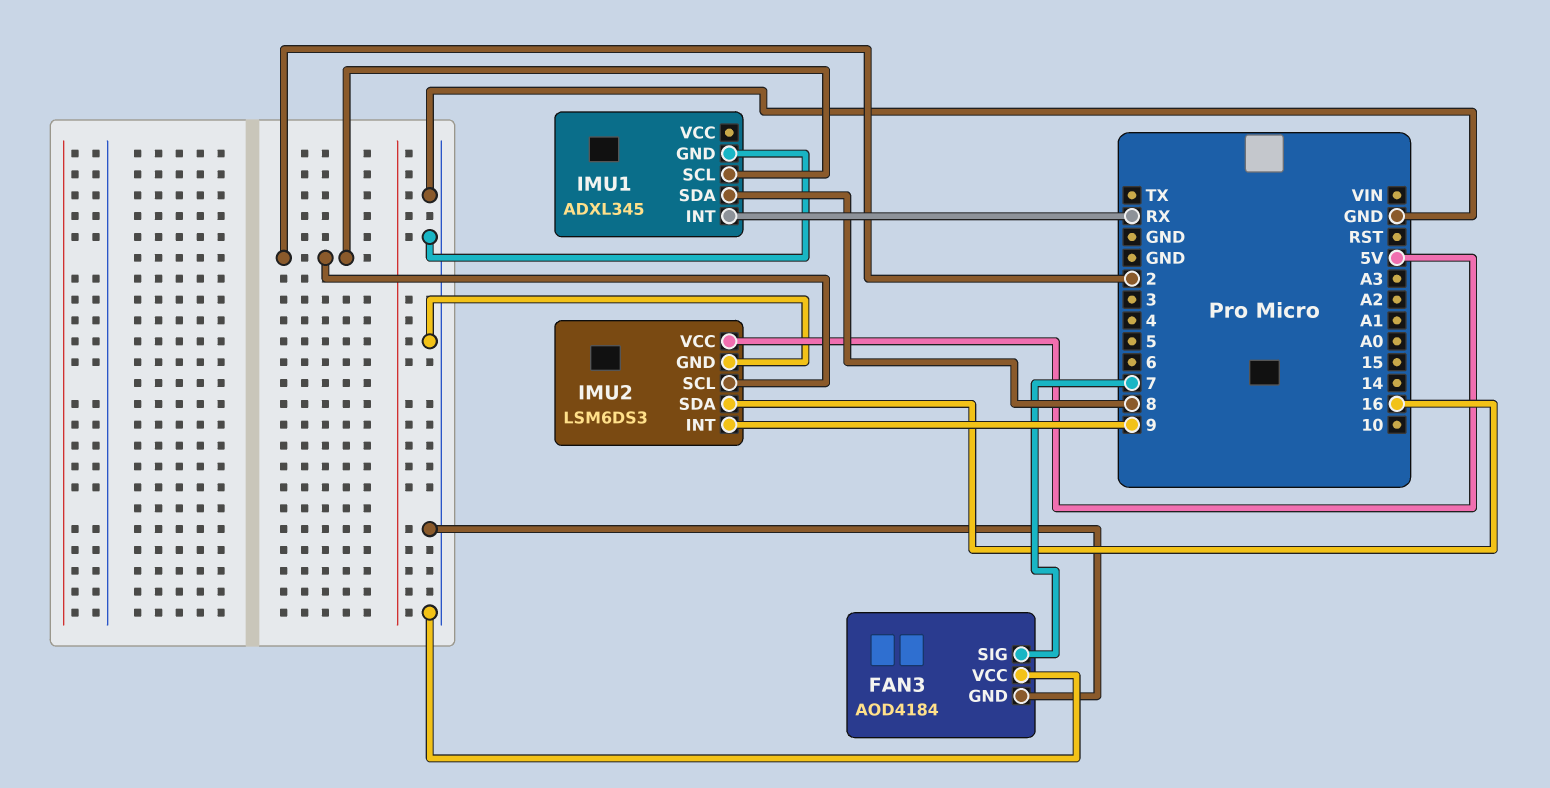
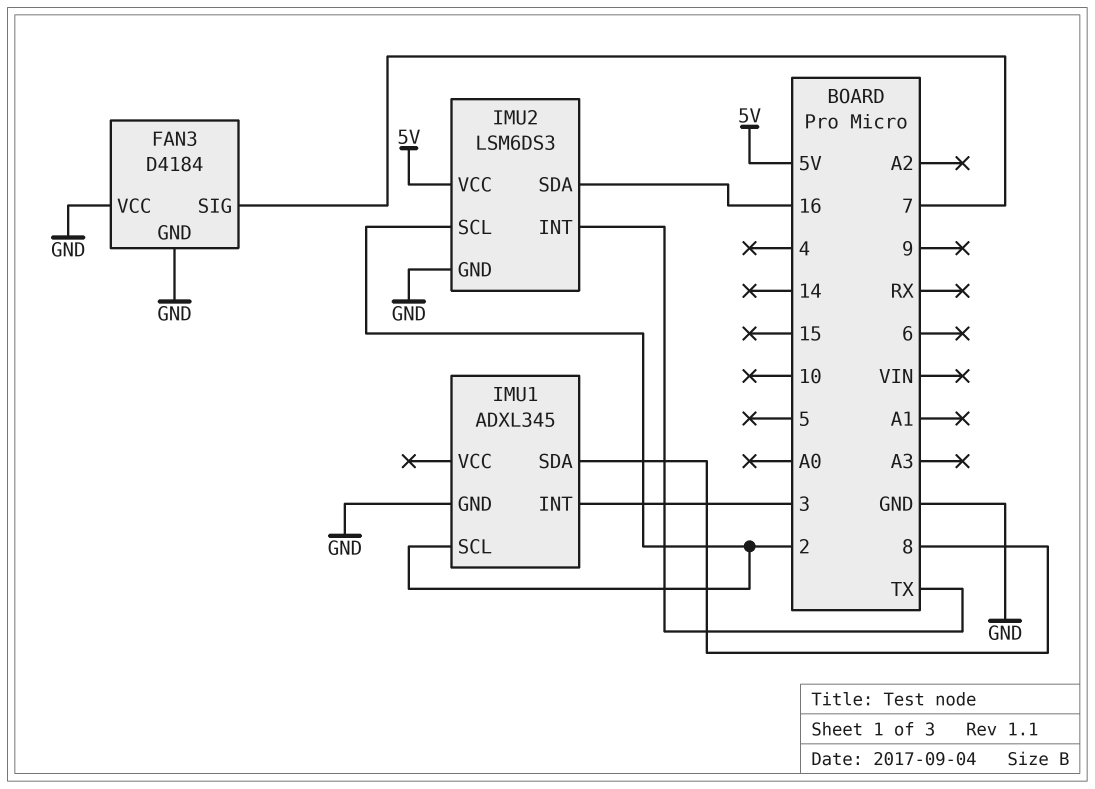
FAN3: AOD4184 -> D4184
IMU1 pin INT: RX -> 3
IMU2 pin INT: 9 -> TX

